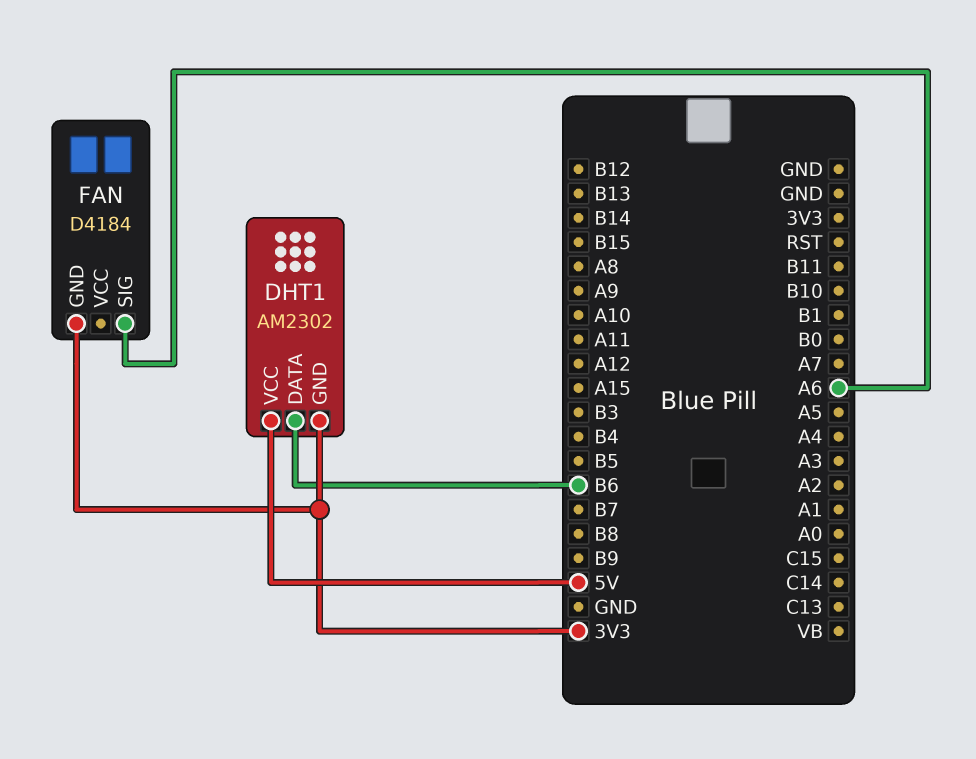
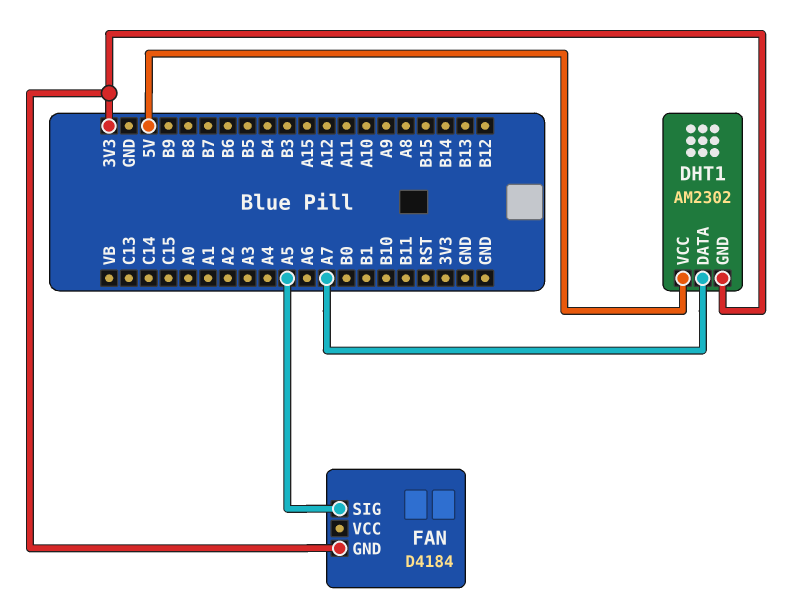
DHT1 pin DATA: B6 -> A7
FAN pin SIG: A6 -> A5

